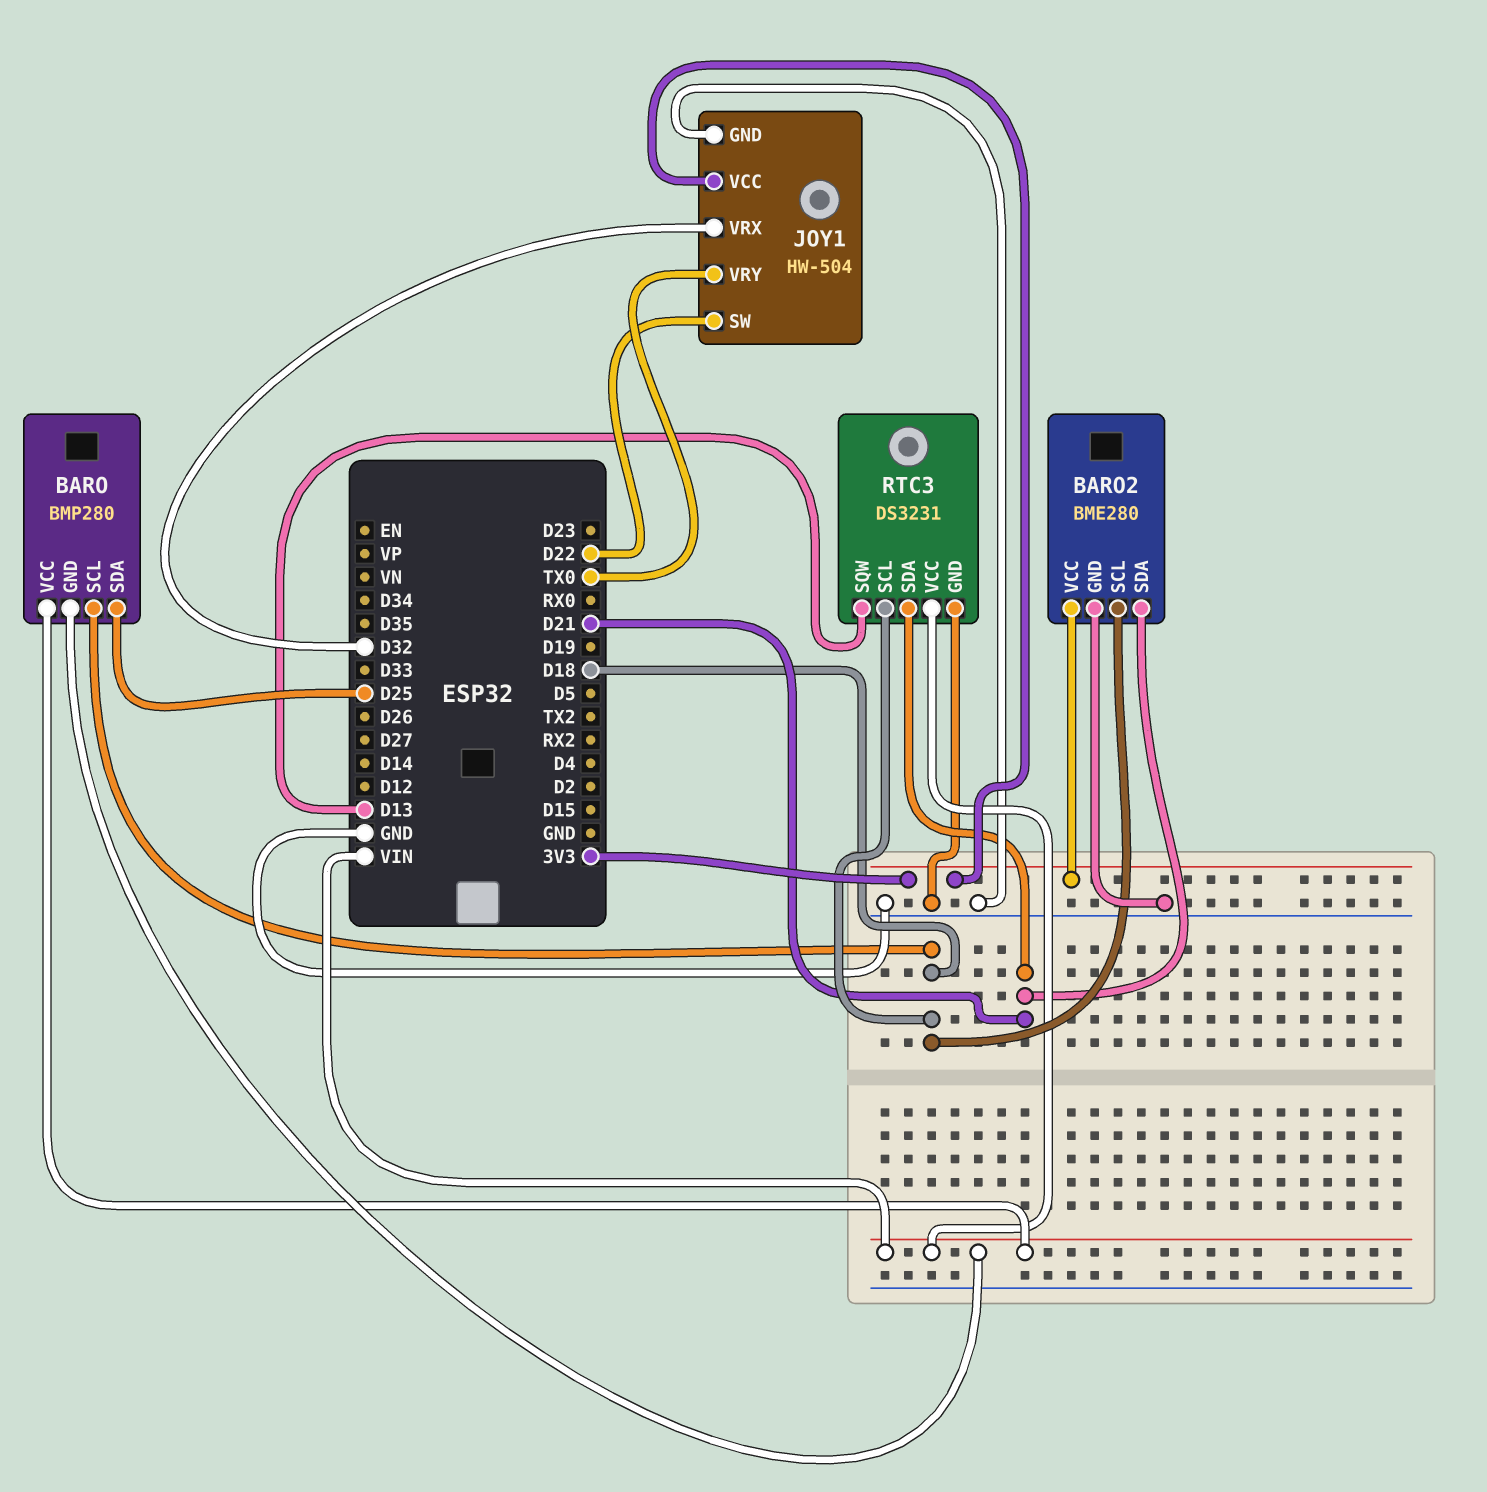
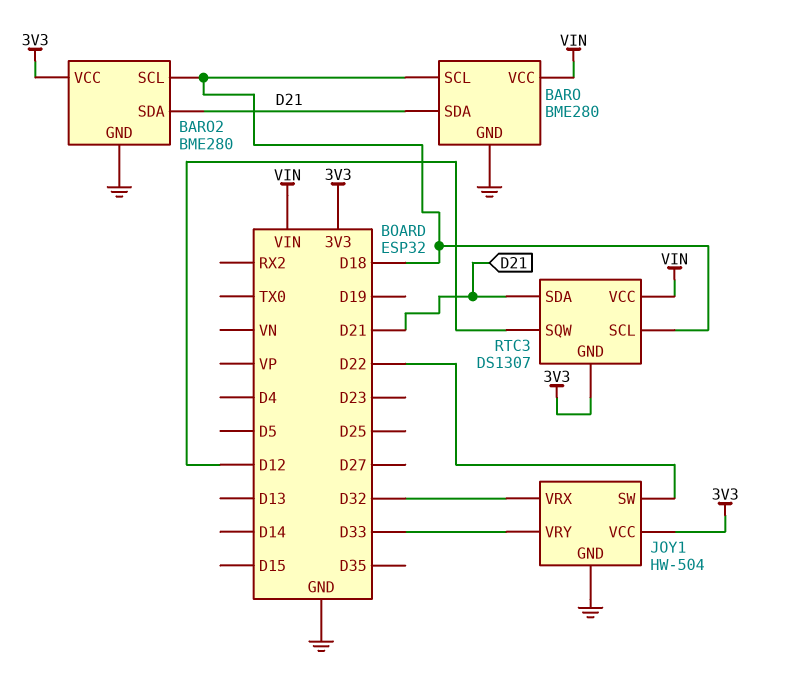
BARO: BMP280 -> BME280
BARO pin GND: VIN -> GND
BARO pin SDA: D25 -> D21
JOY1 pin VRY: TX0 -> D33
RTC3: DS3231 -> DS1307
RTC3 pin GND: GND -> 3V3
RTC3 pin SQW: D13 -> D12

